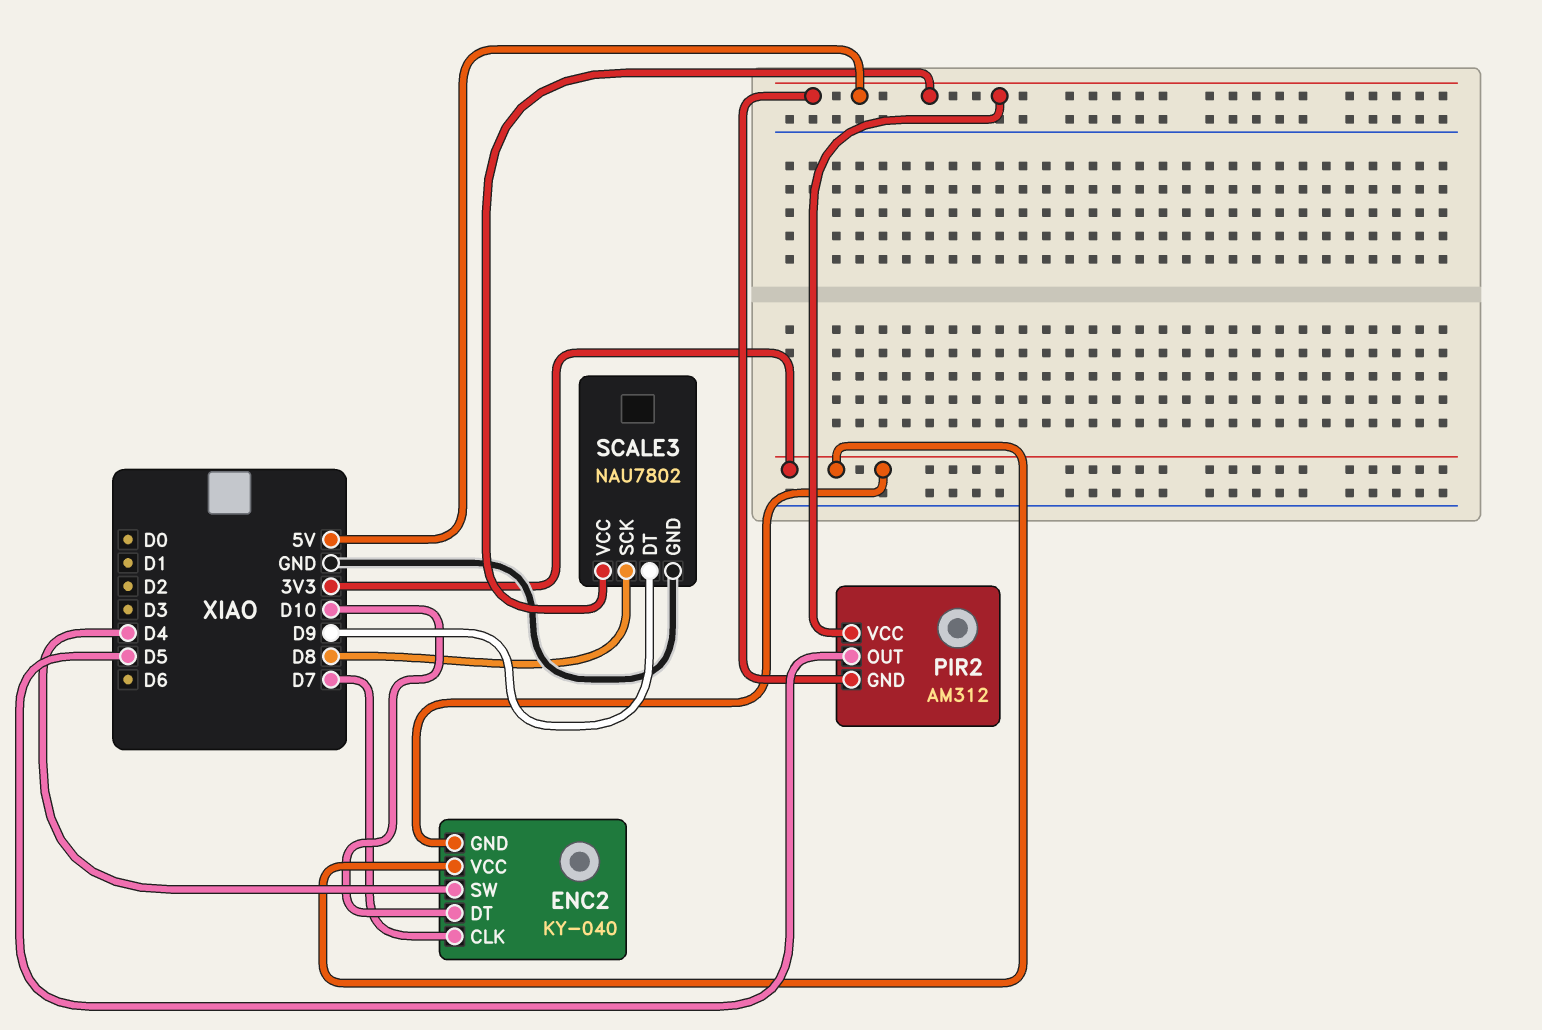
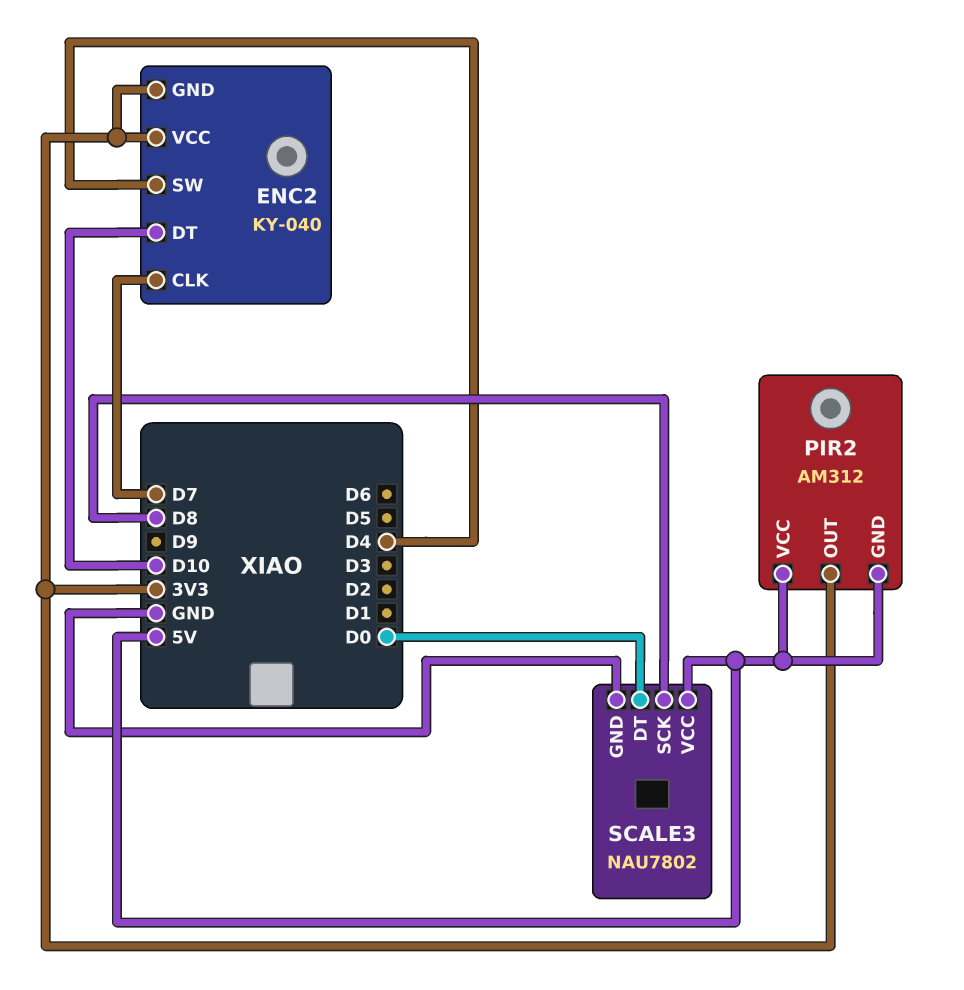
PIR2 pin OUT: D5 -> 3V3
SCALE3 pin DT: D9 -> D0

